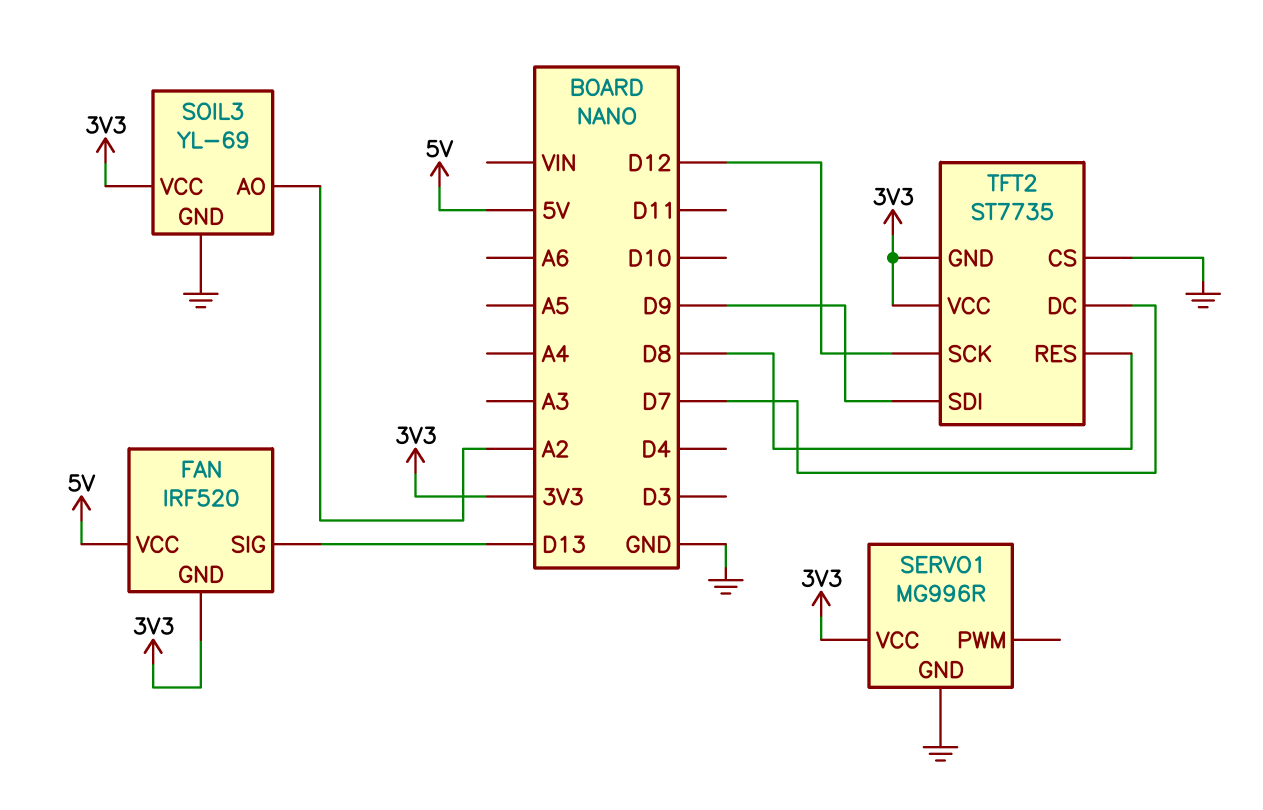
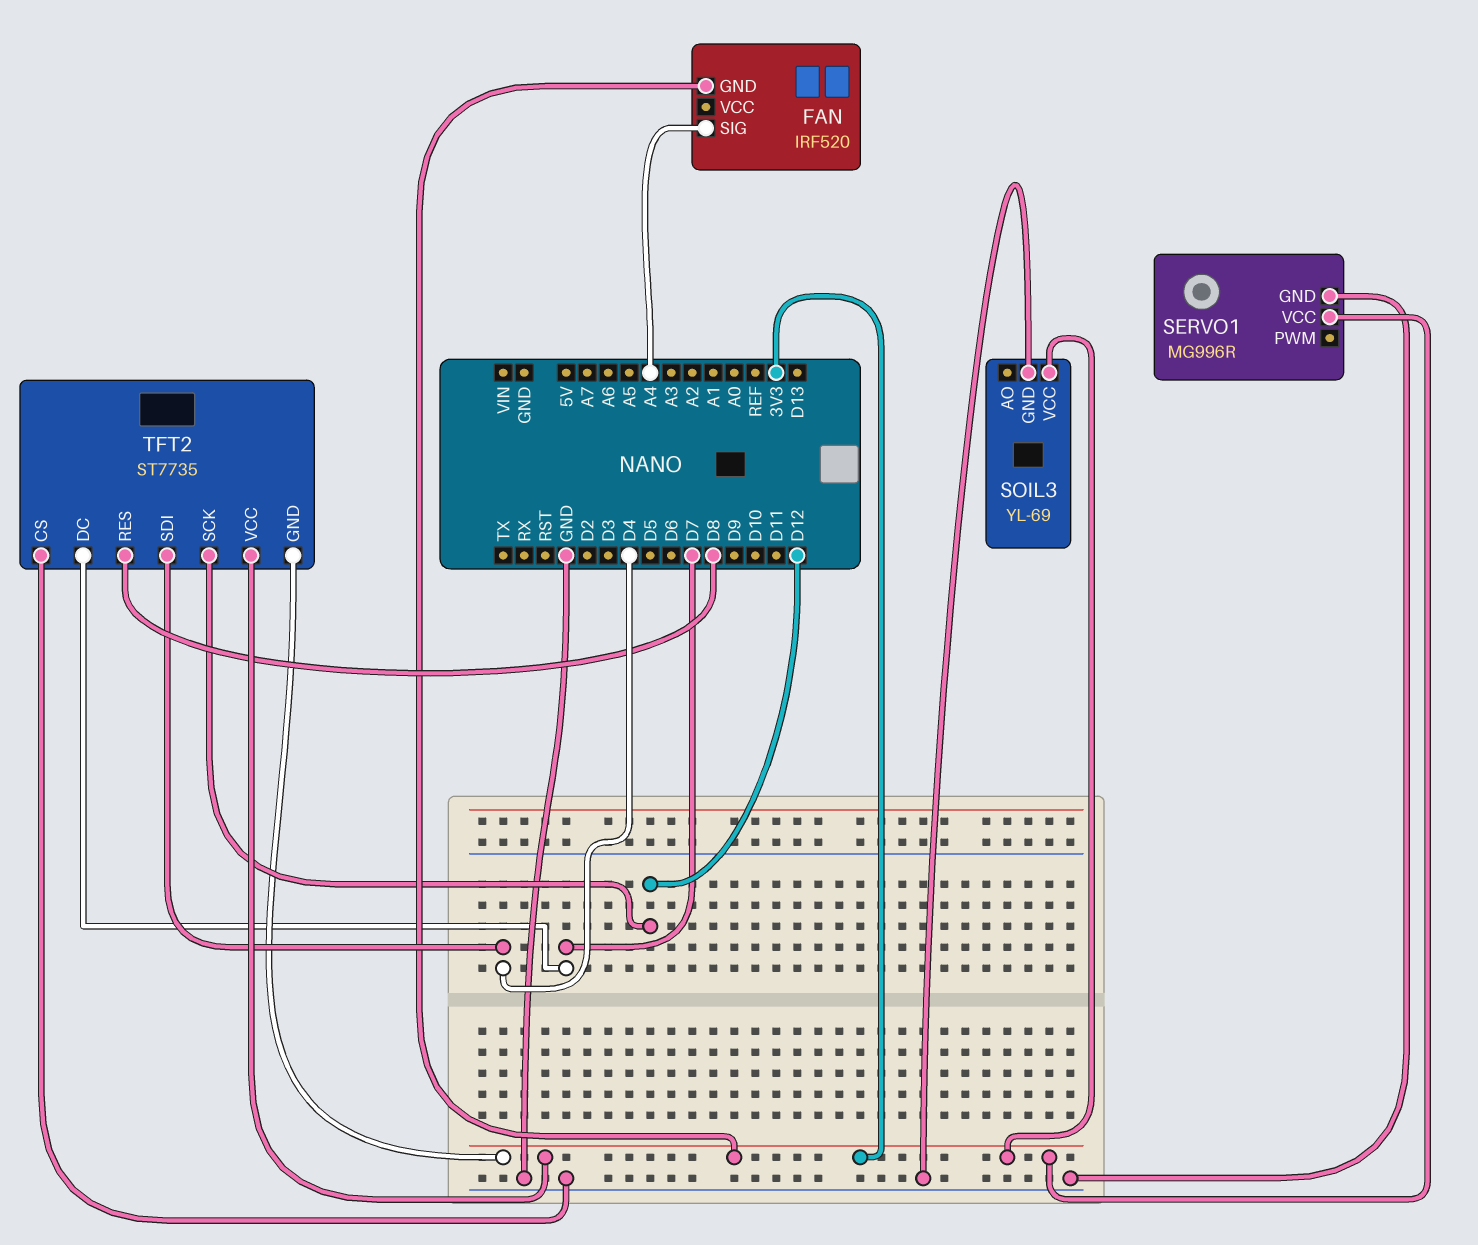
FAN pin SIG: D13 -> A4
FAN pin VCC: 5V -> none
SOIL3 pin AO: A2 -> none
TFT2 pin SDI: D9 -> D4

